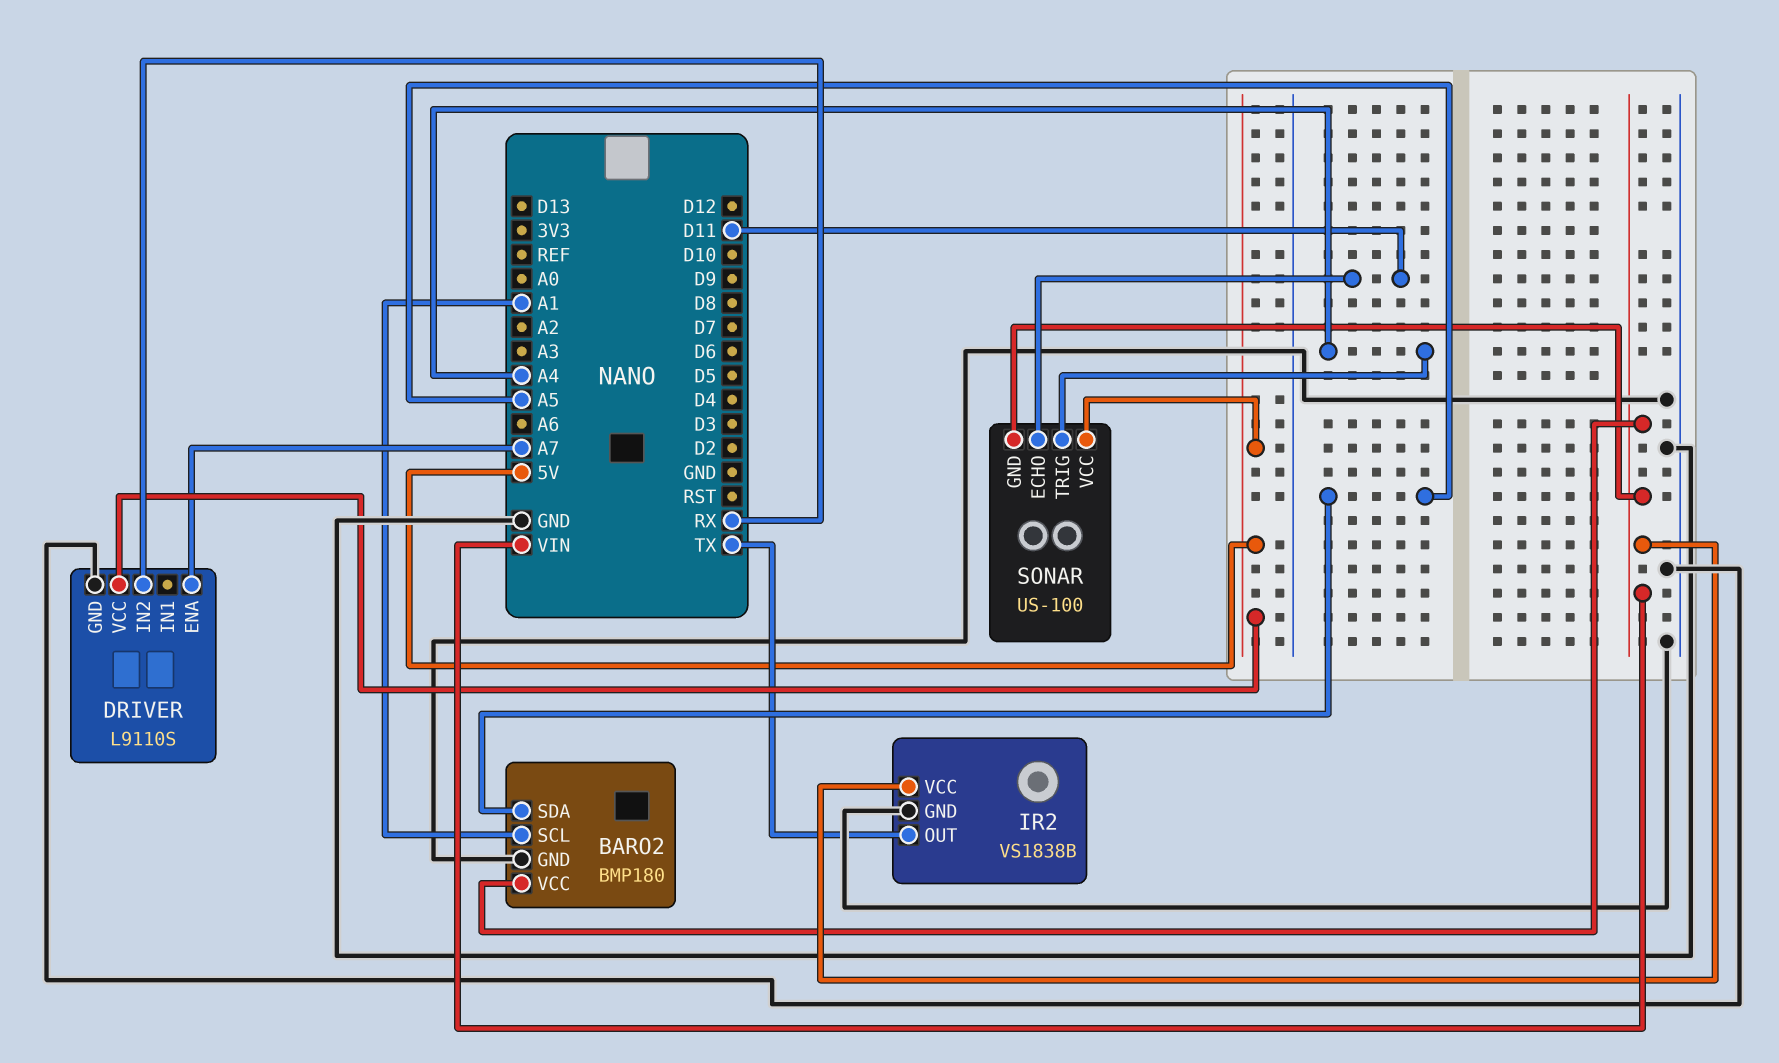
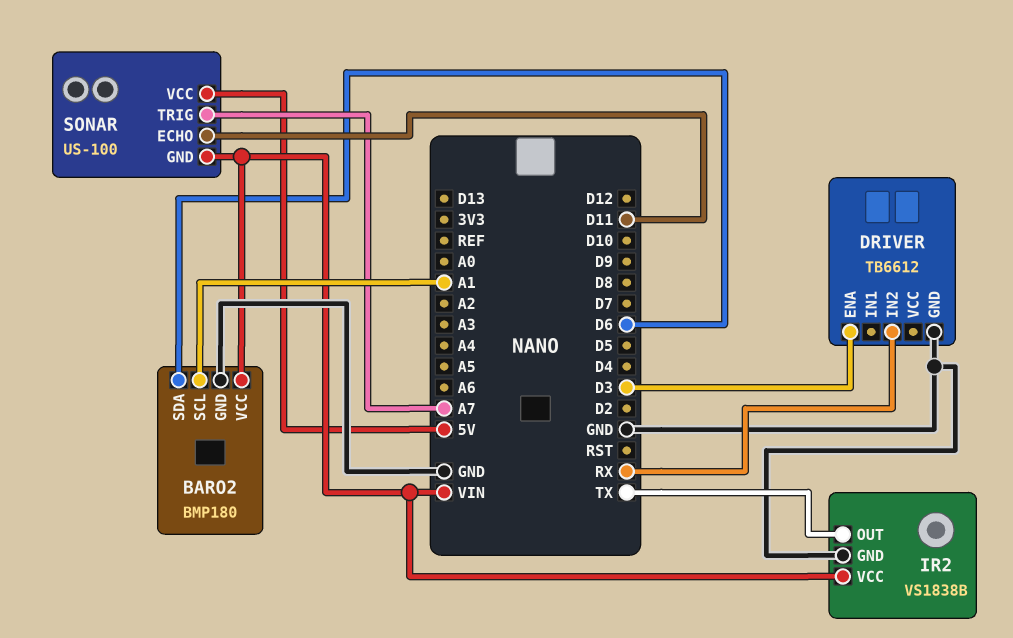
BARO2 pin SDA: A5 -> D6
DRIVER: L9110S -> TB6612
DRIVER pin ENA: A7 -> D3
DRIVER pin VCC: 5V -> none
SONAR pin TRIG: A4 -> A7

